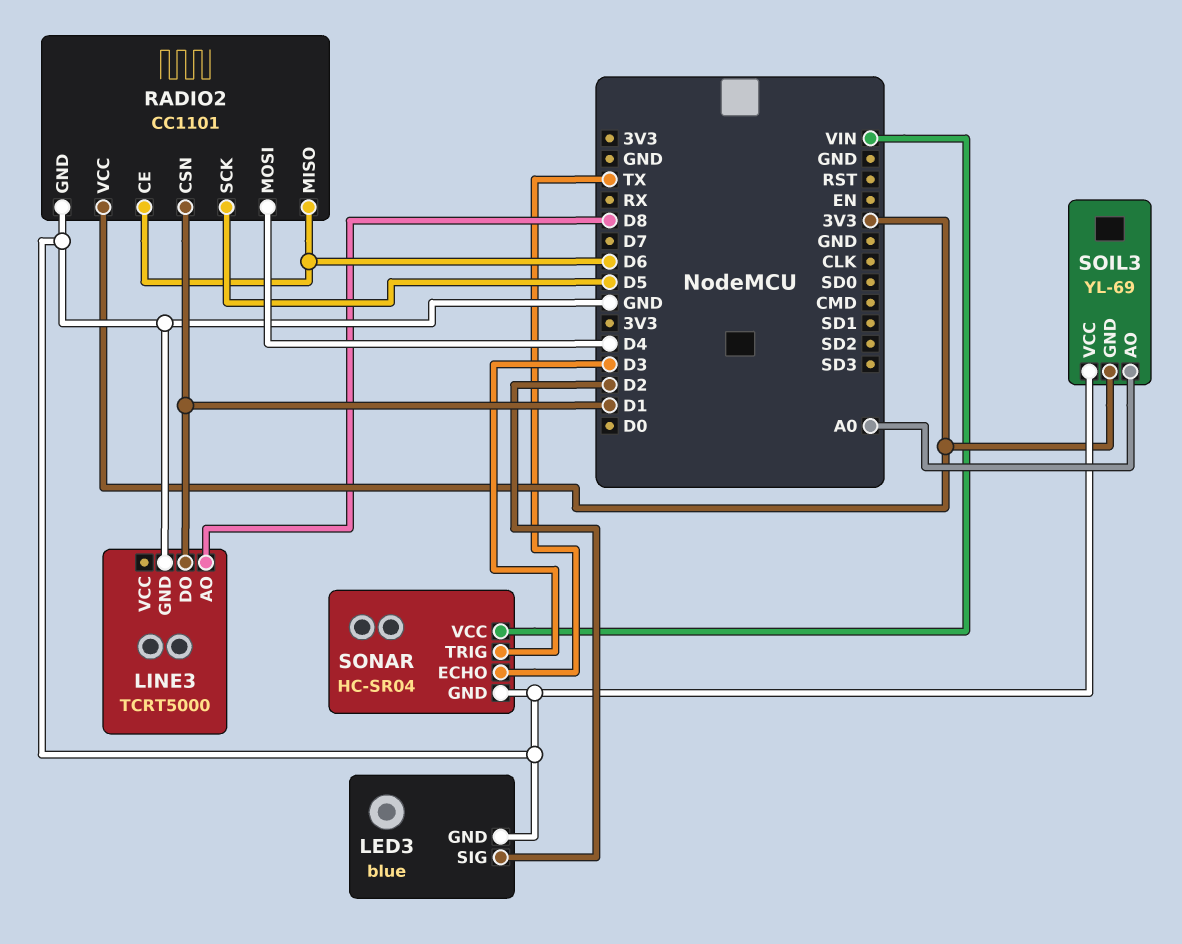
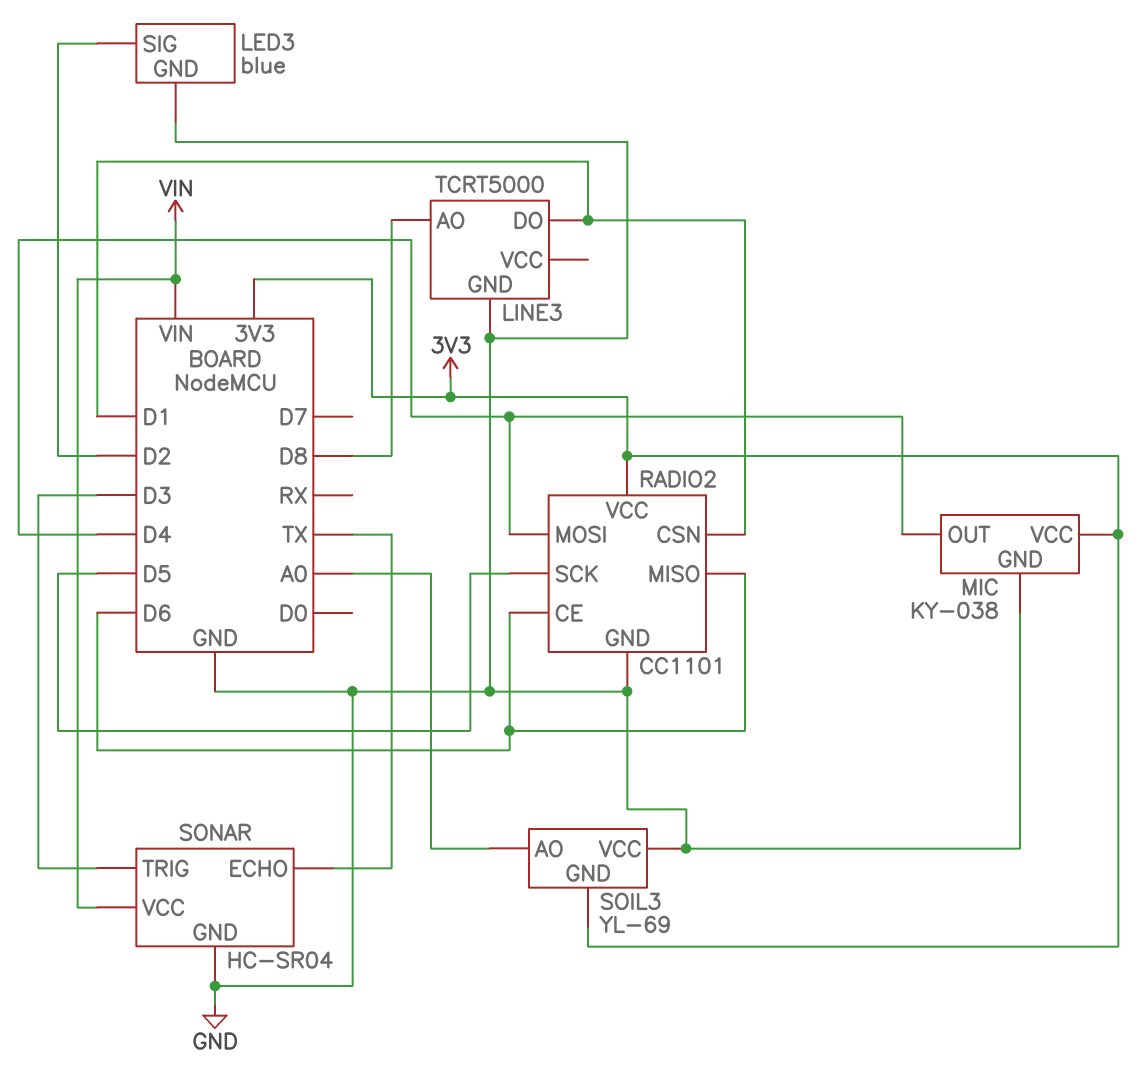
MIC: none -> KY-038
MIC pin GND: none -> GND
MIC pin OUT: none -> D4
MIC pin VCC: none -> 3V3

